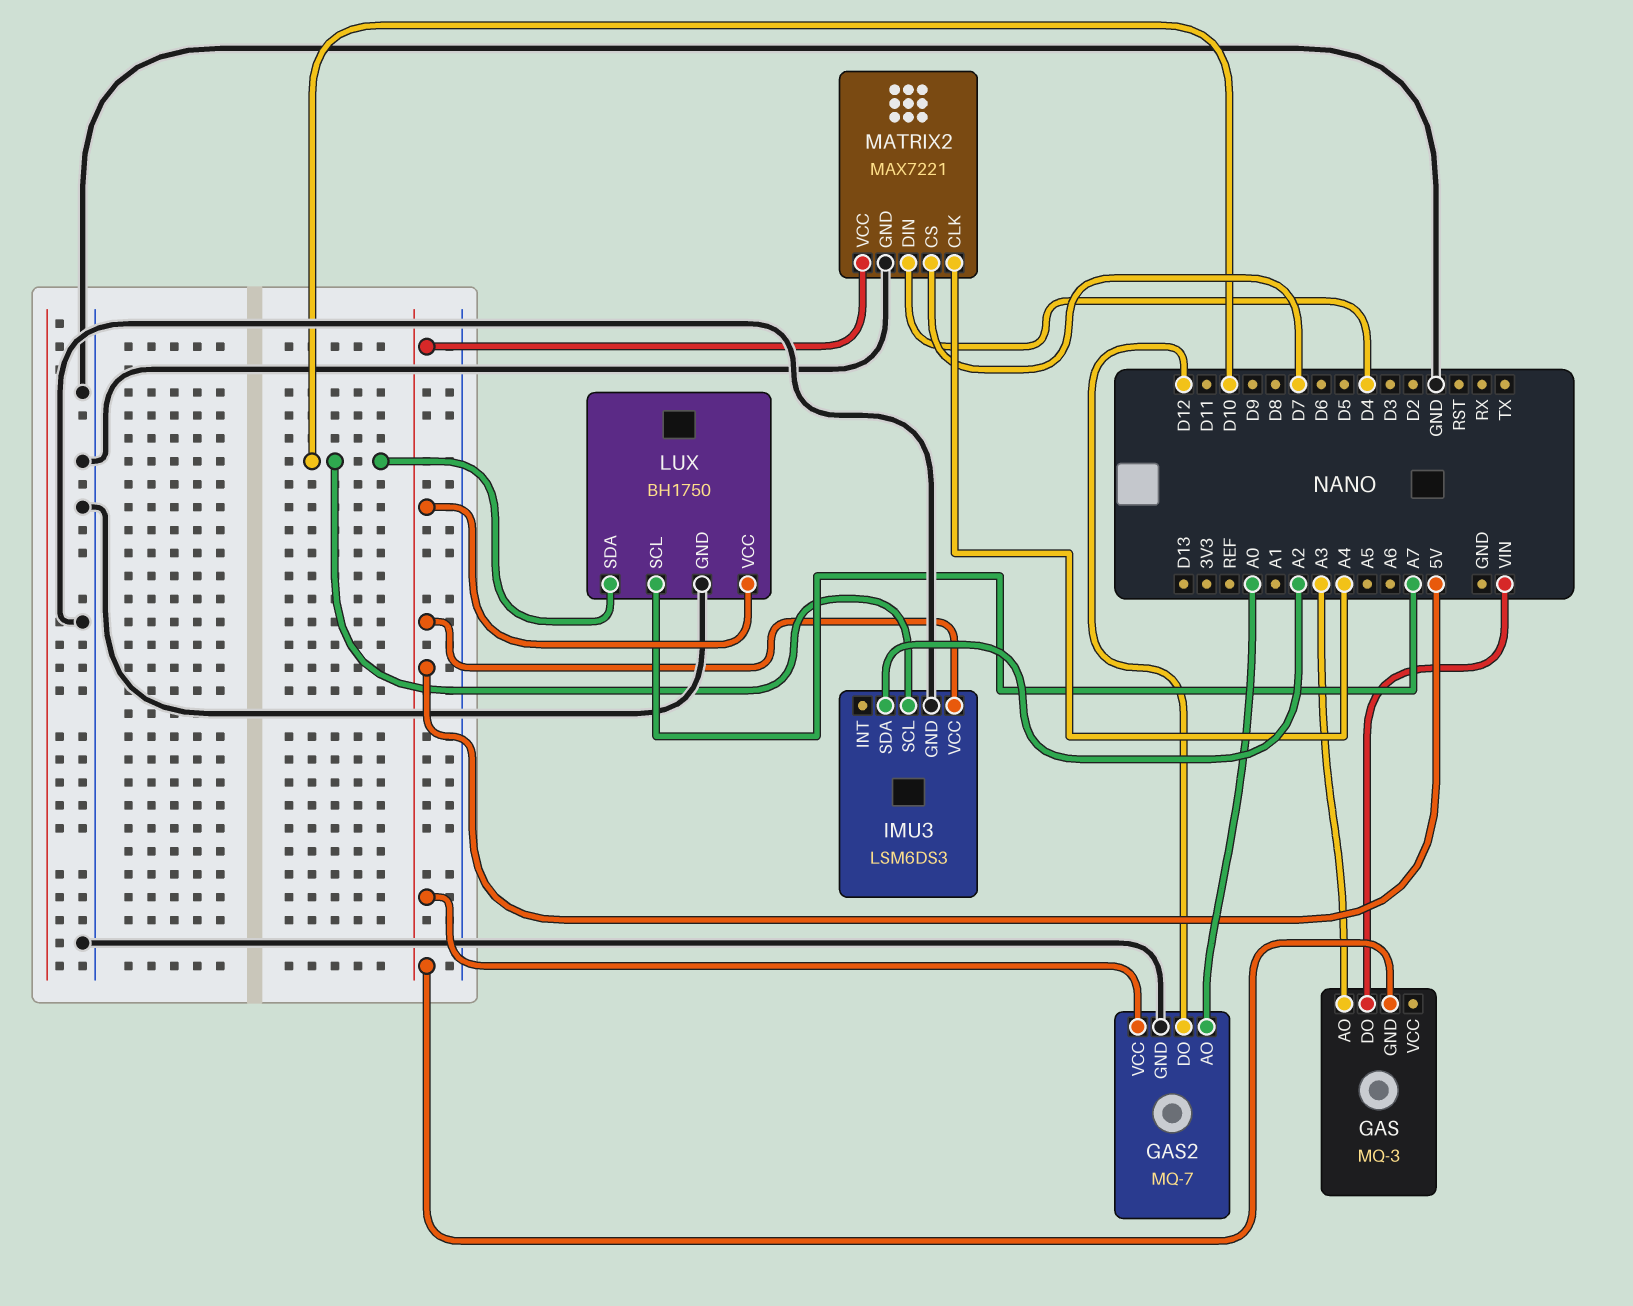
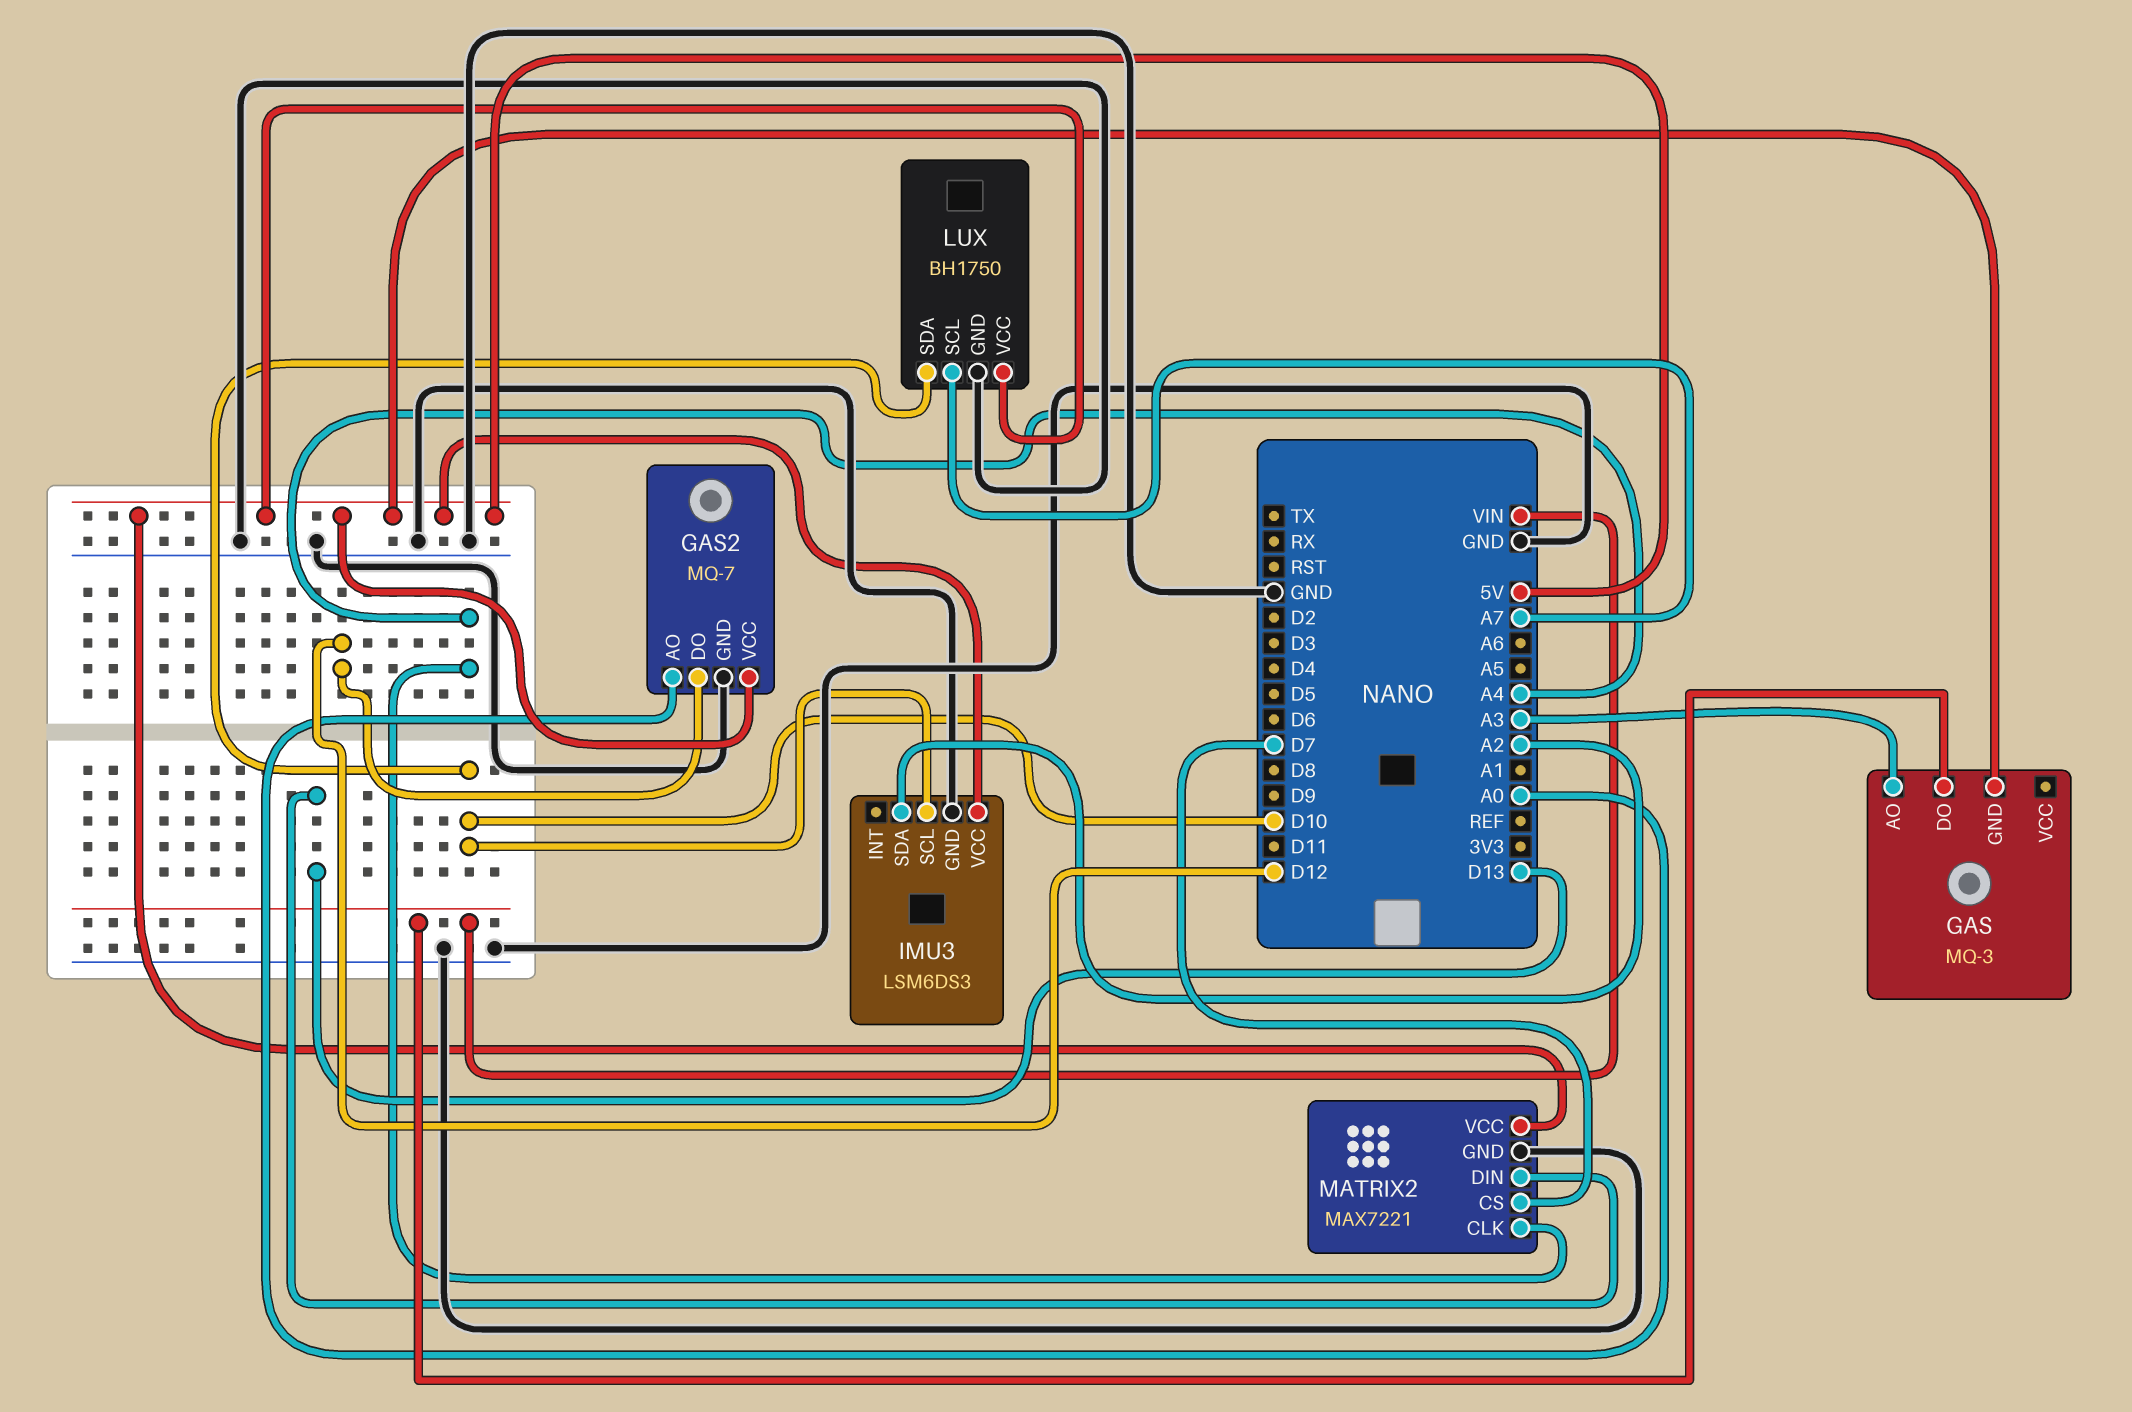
MATRIX2 pin DIN: D4 -> D13

